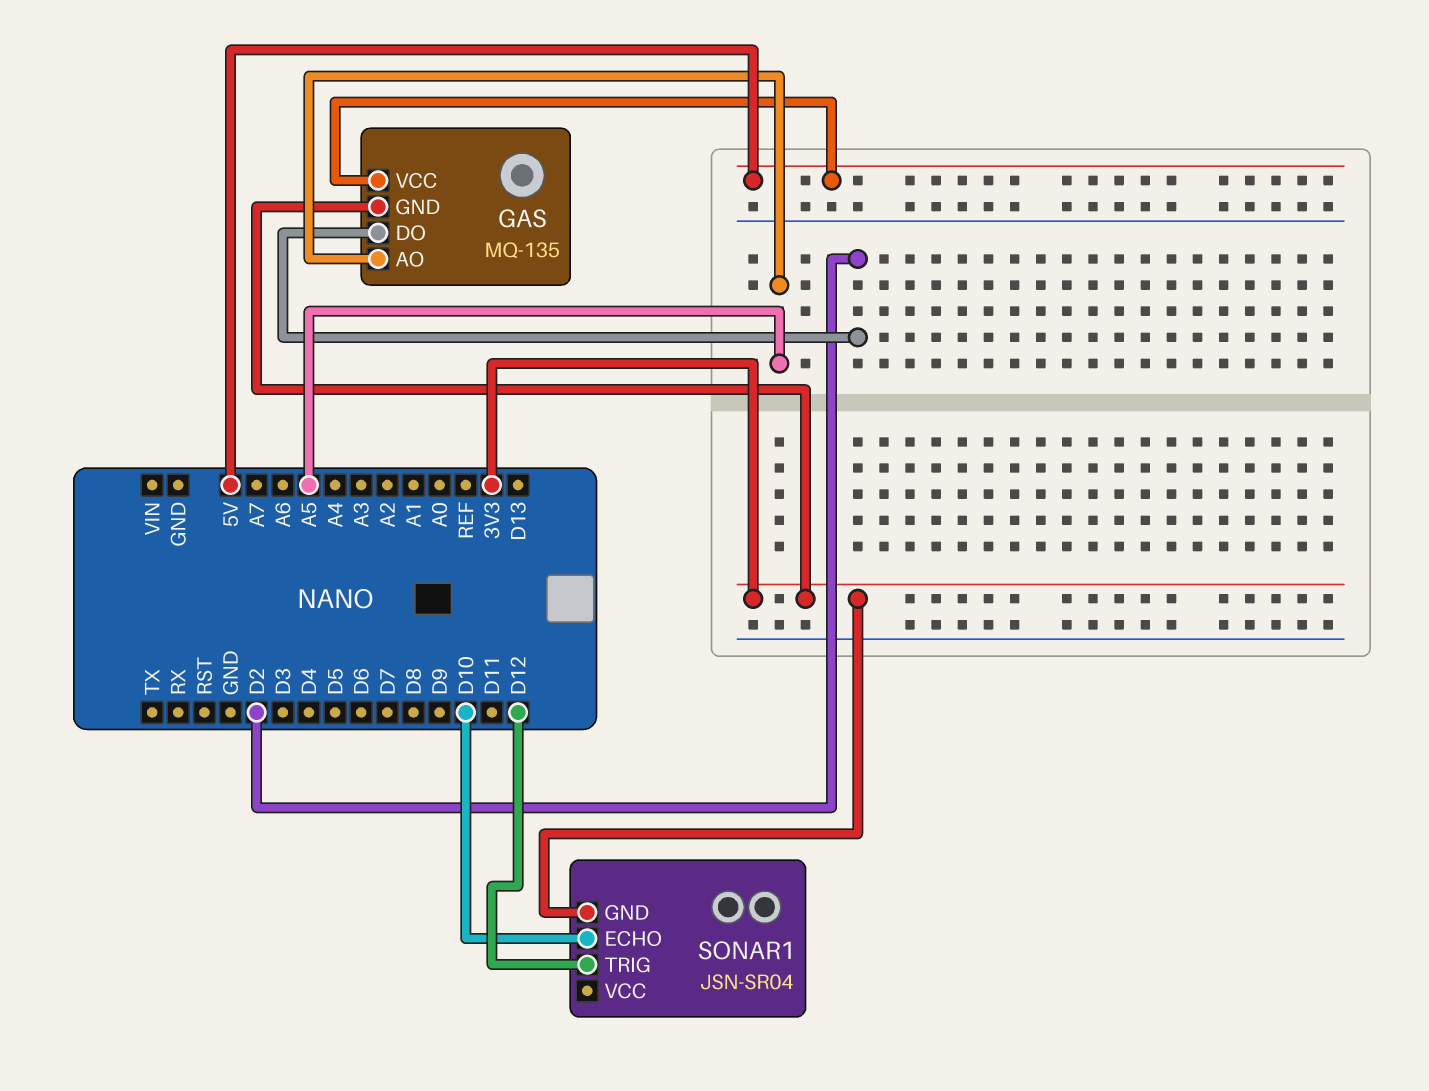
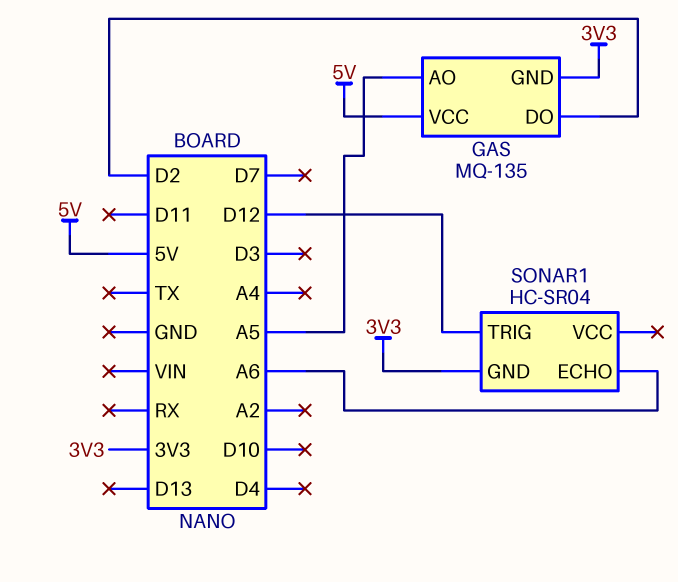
SONAR1: JSN-SR04 -> HC-SR04
SONAR1 pin ECHO: D10 -> A6

